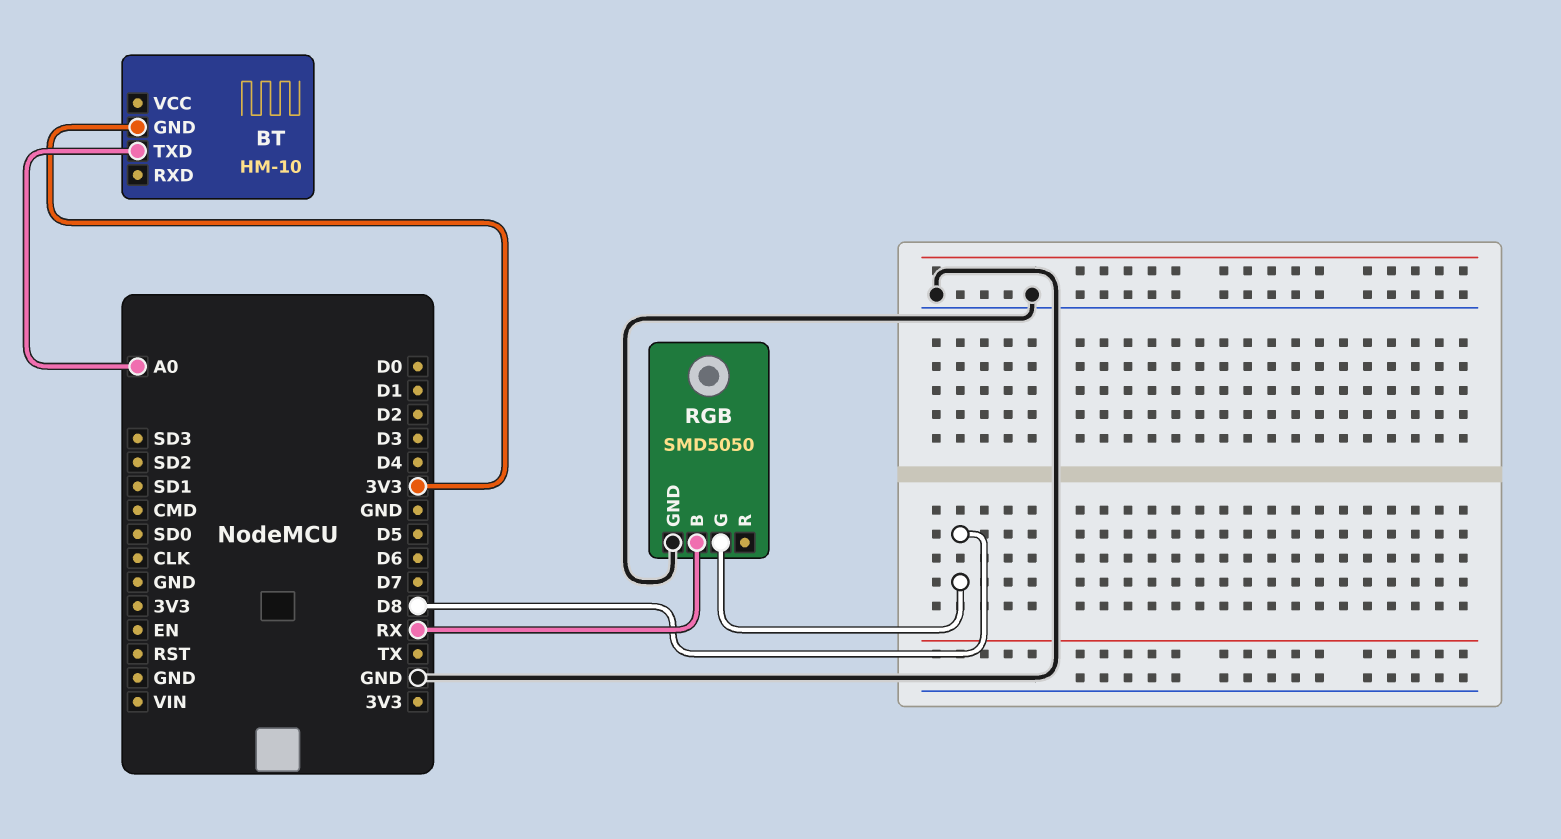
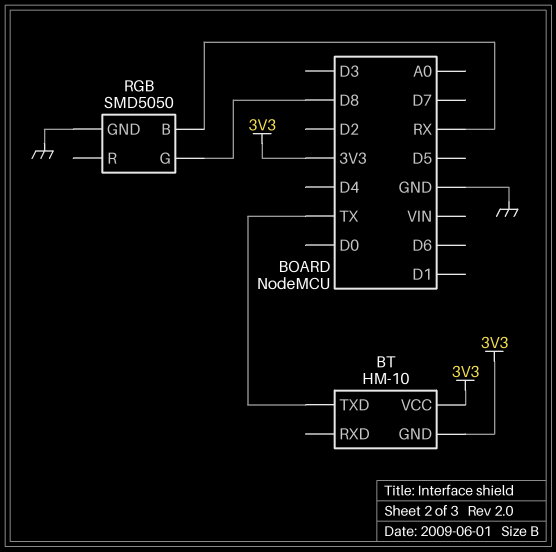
BT pin TXD: A0 -> TX
BT pin VCC: none -> 3V3

